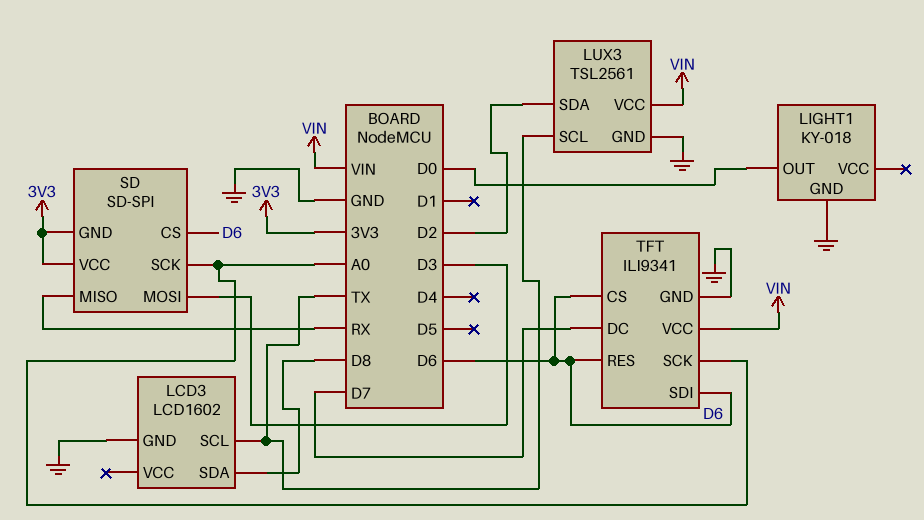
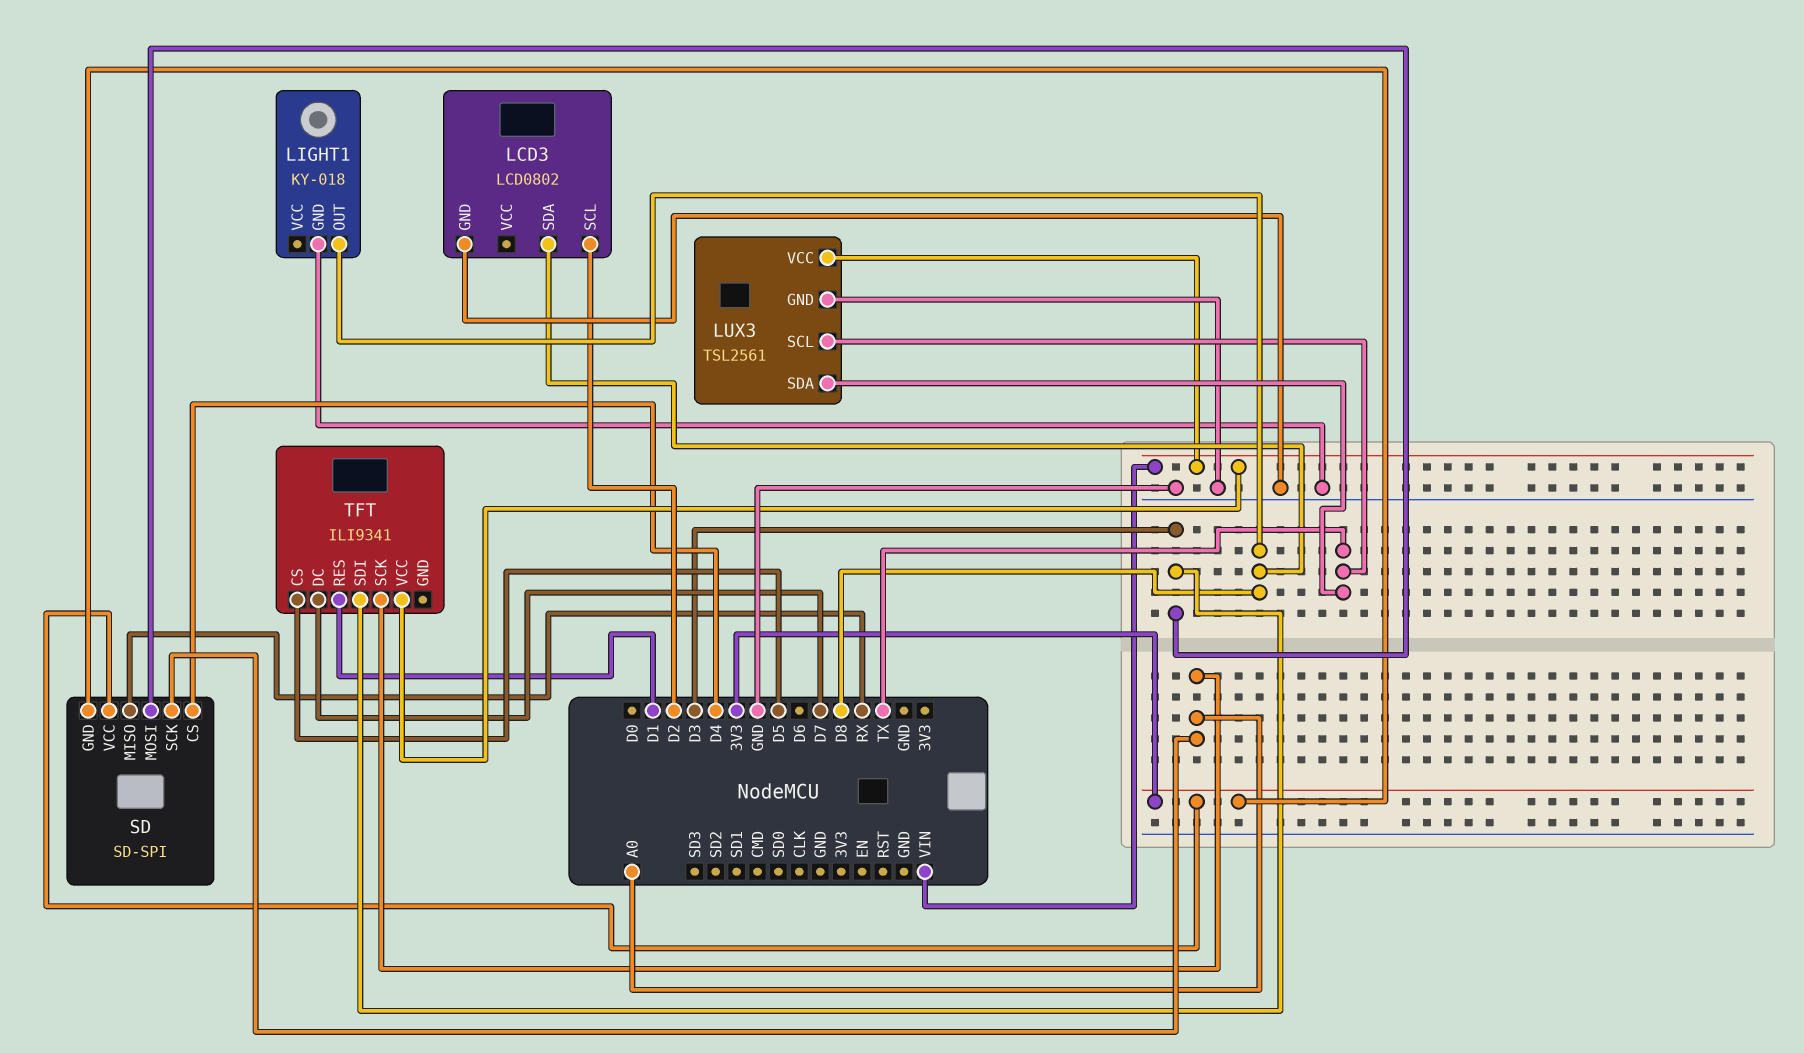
LCD3: LCD1602 -> LCD0802
LCD3 pin SCL: TX -> D2
LIGHT1 pin OUT: D0 -> D8
LUX3 pin SDA: D2 -> TX
SD pin CS: D6 -> D4
TFT pin CS: D6 -> D5
TFT pin GND: GND -> none
TFT pin RES: D6 -> D1
TFT pin SDI: D6 -> D3

